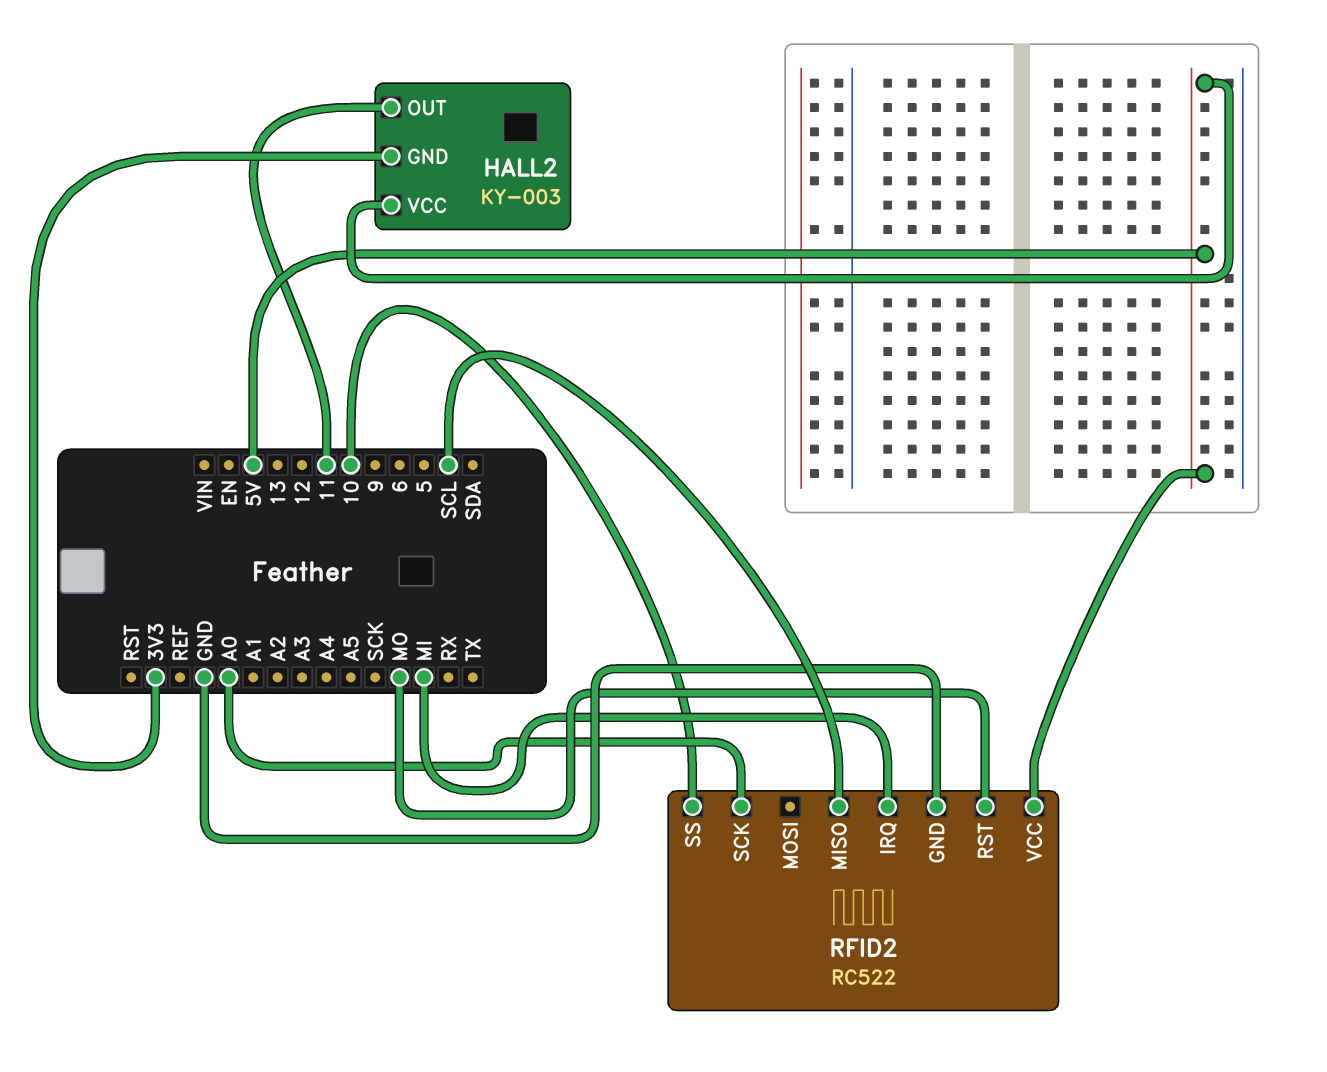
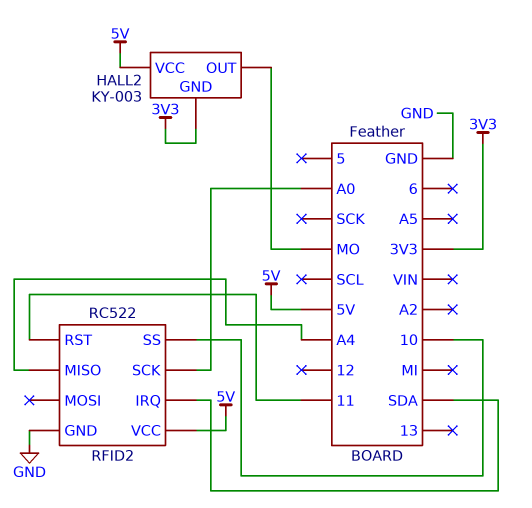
HALL2 pin OUT: 11 -> MO
RFID2 pin IRQ: MI -> SDA
RFID2 pin MISO: SCL -> A4
RFID2 pin RST: MO -> 11

